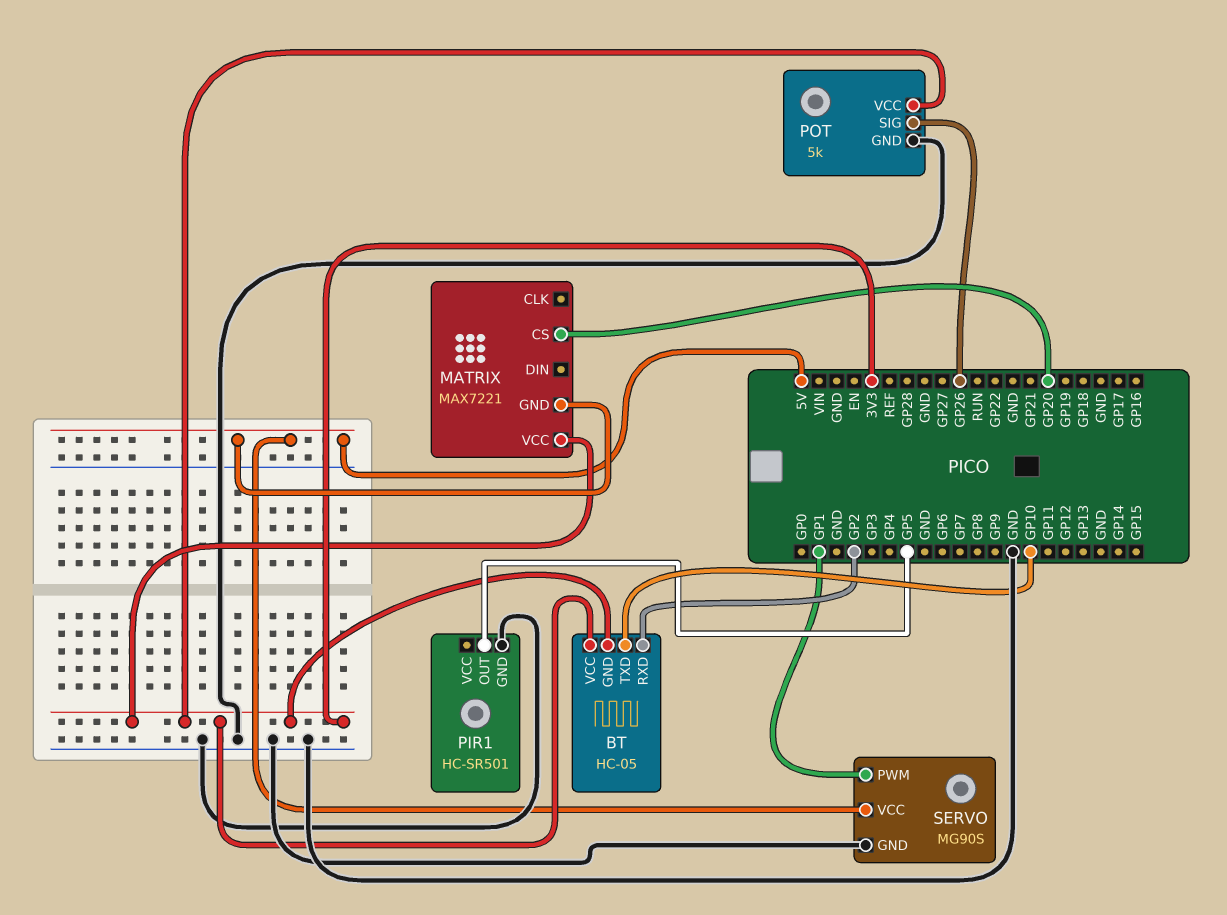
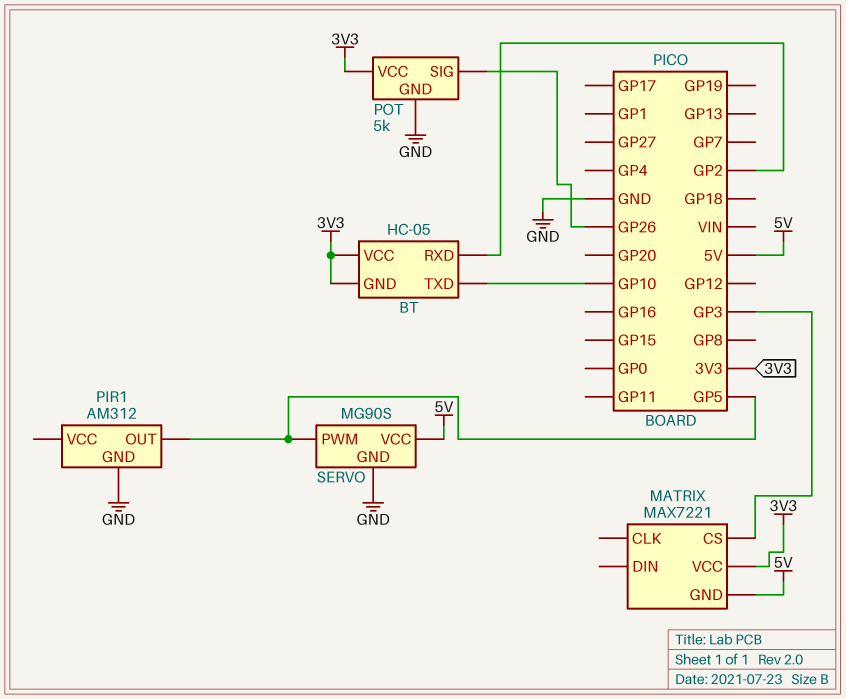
MATRIX pin CS: GP20 -> GP3
PIR1: HC-SR501 -> AM312
SERVO pin PWM: GP1 -> GP5

